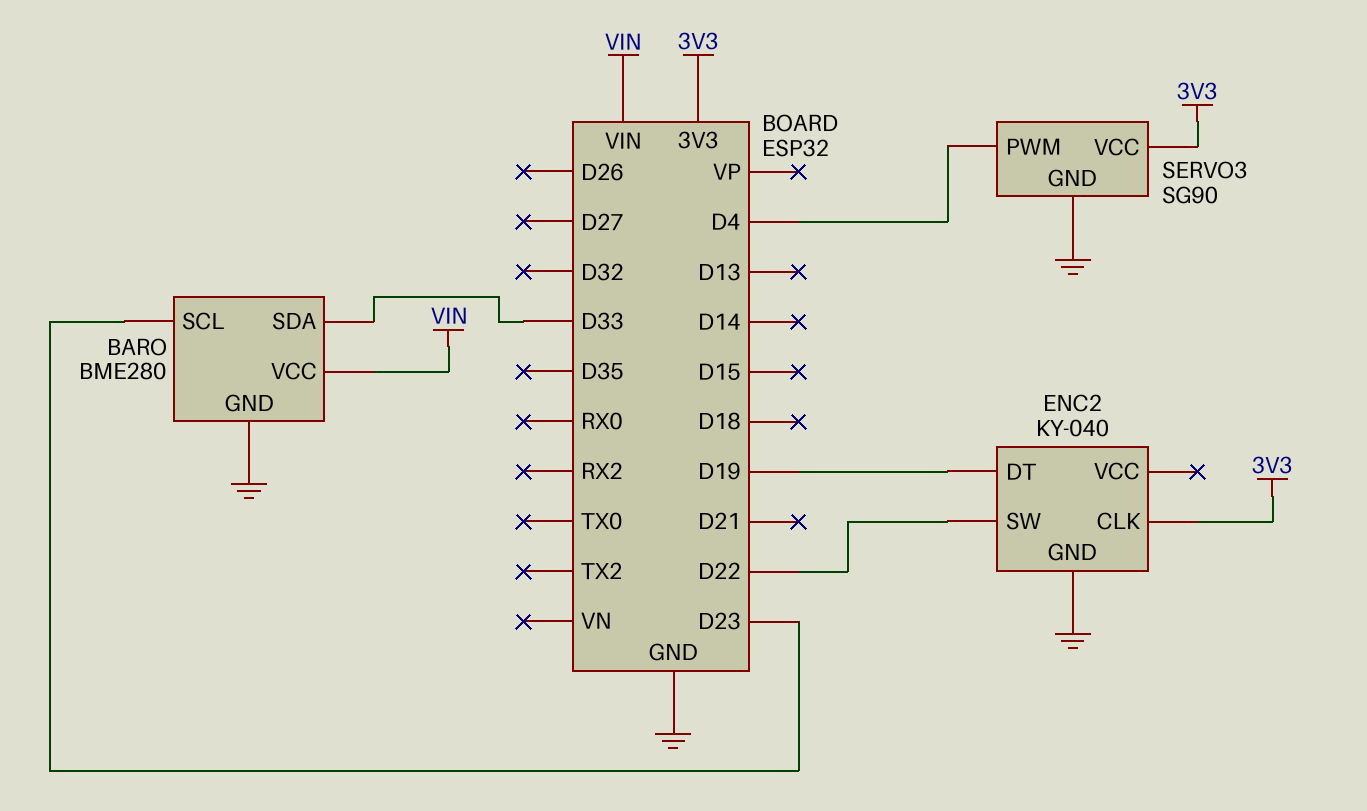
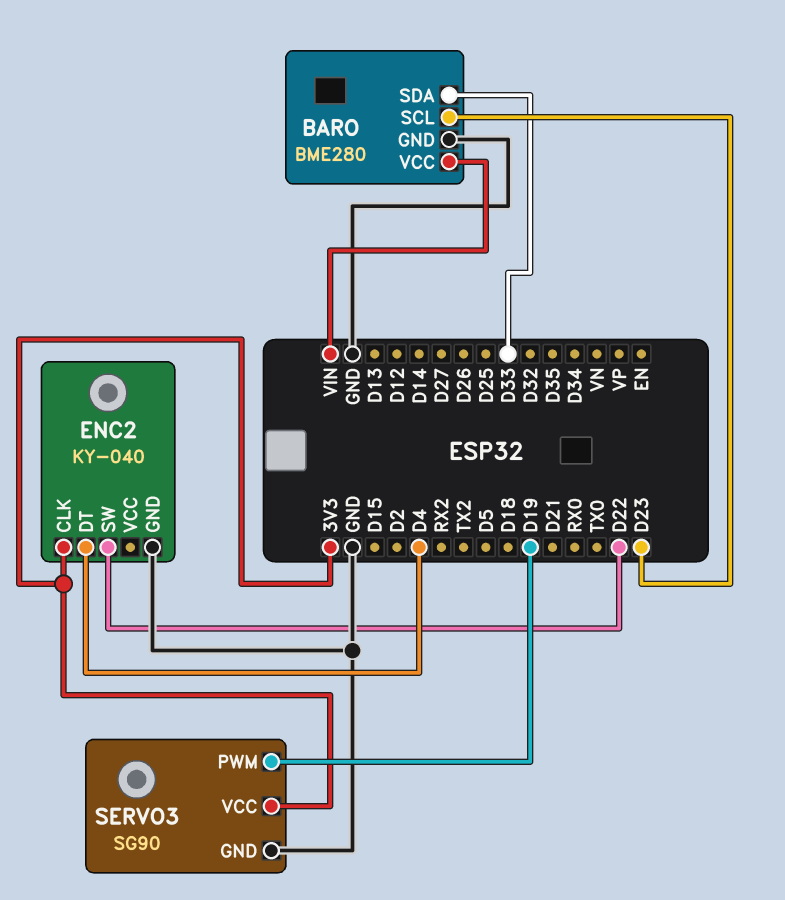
ENC2 pin DT: D19 -> D4
SERVO3 pin PWM: D4 -> D19

